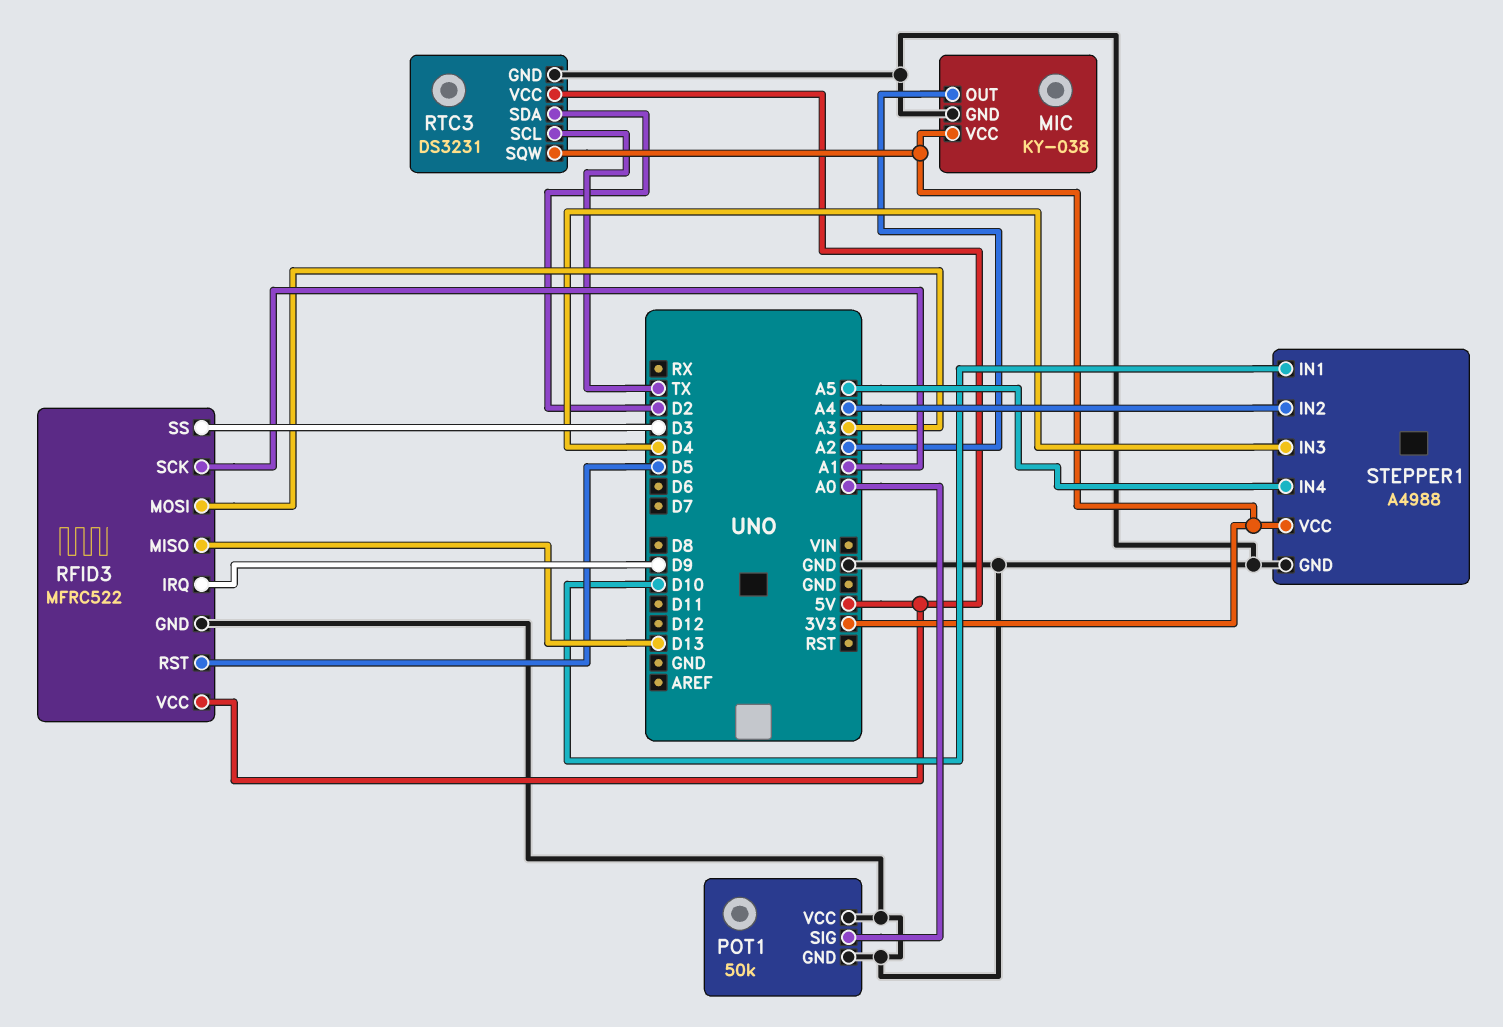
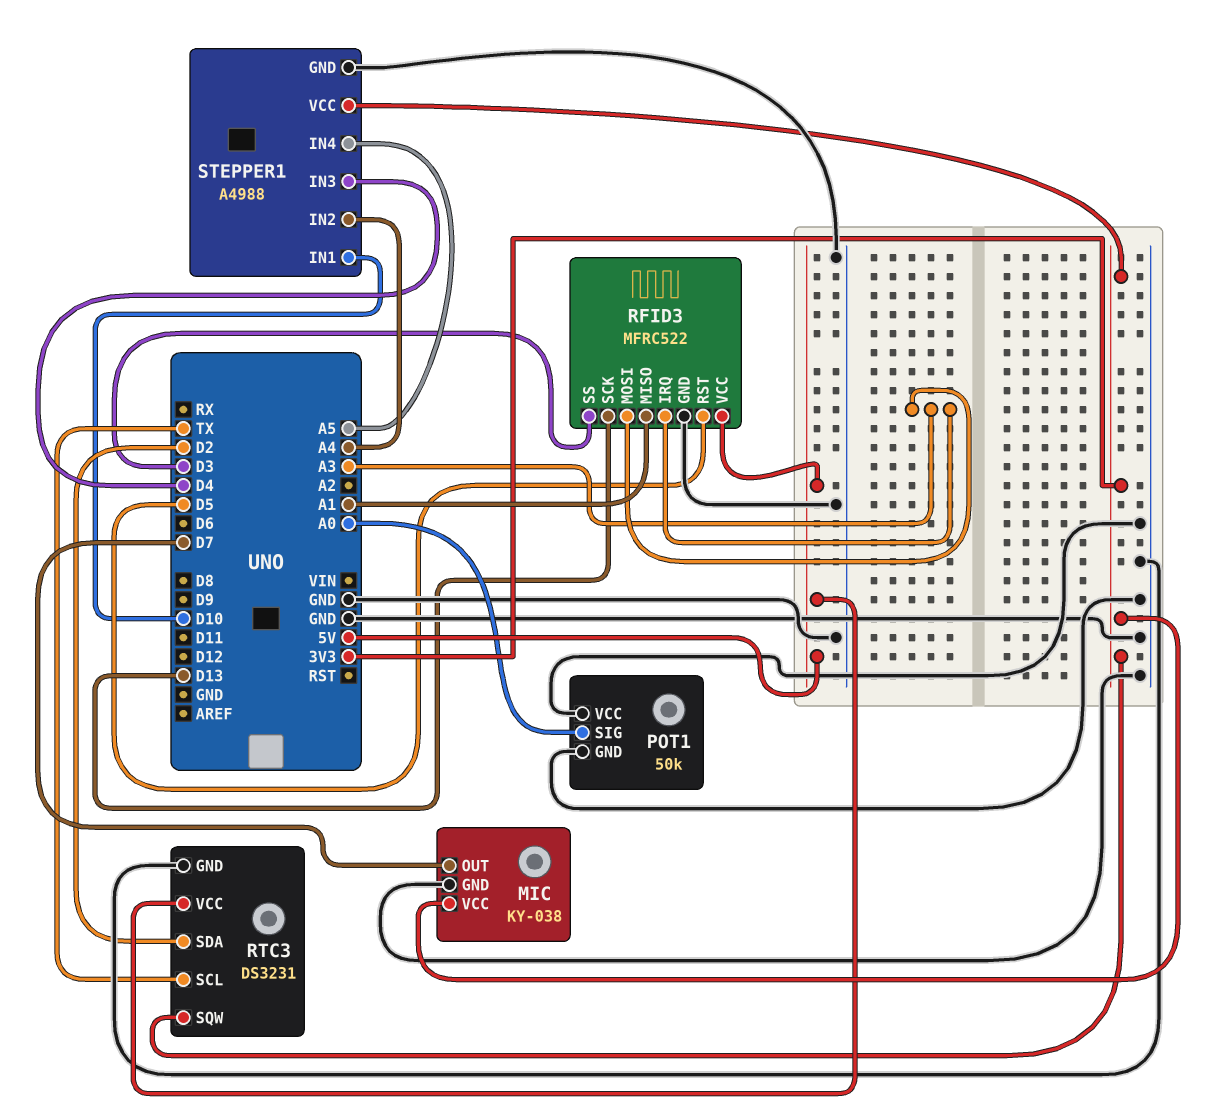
MIC pin OUT: A2 -> D7
RFID3 pin IRQ: D9 -> A3
RFID3 pin MISO: D13 -> A1
RFID3 pin SCK: A1 -> D13

